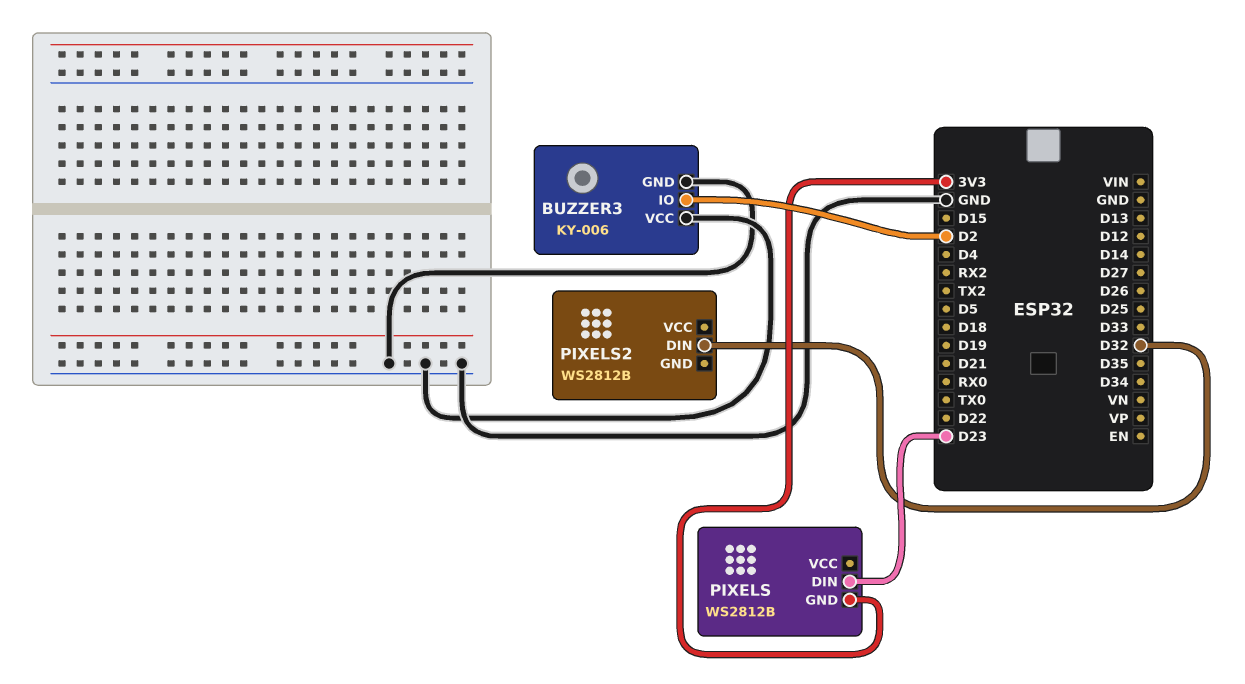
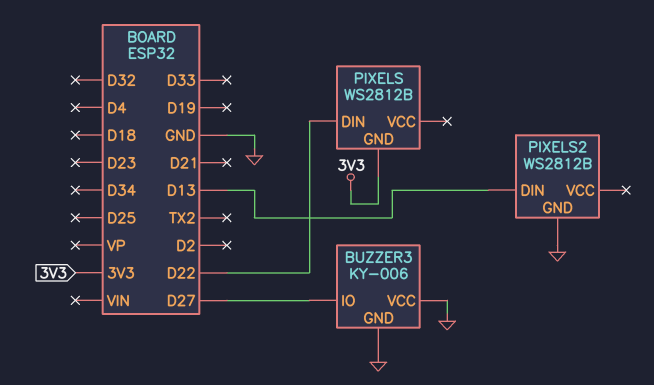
BUZZER3 pin IO: D2 -> D27
PIXELS pin DIN: D23 -> D22
PIXELS2 pin DIN: D32 -> D13
PIXELS2 pin GND: none -> GND

